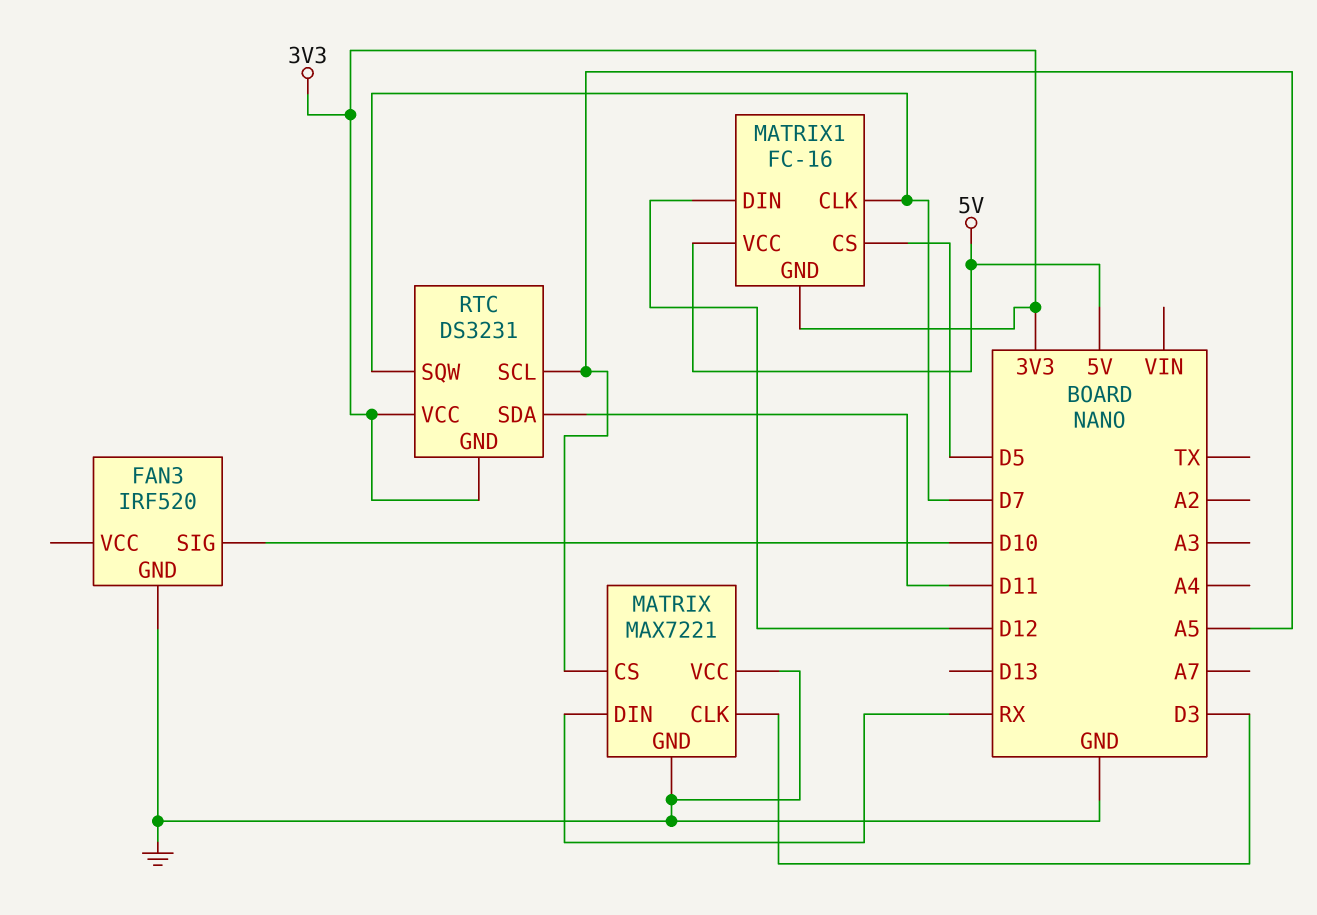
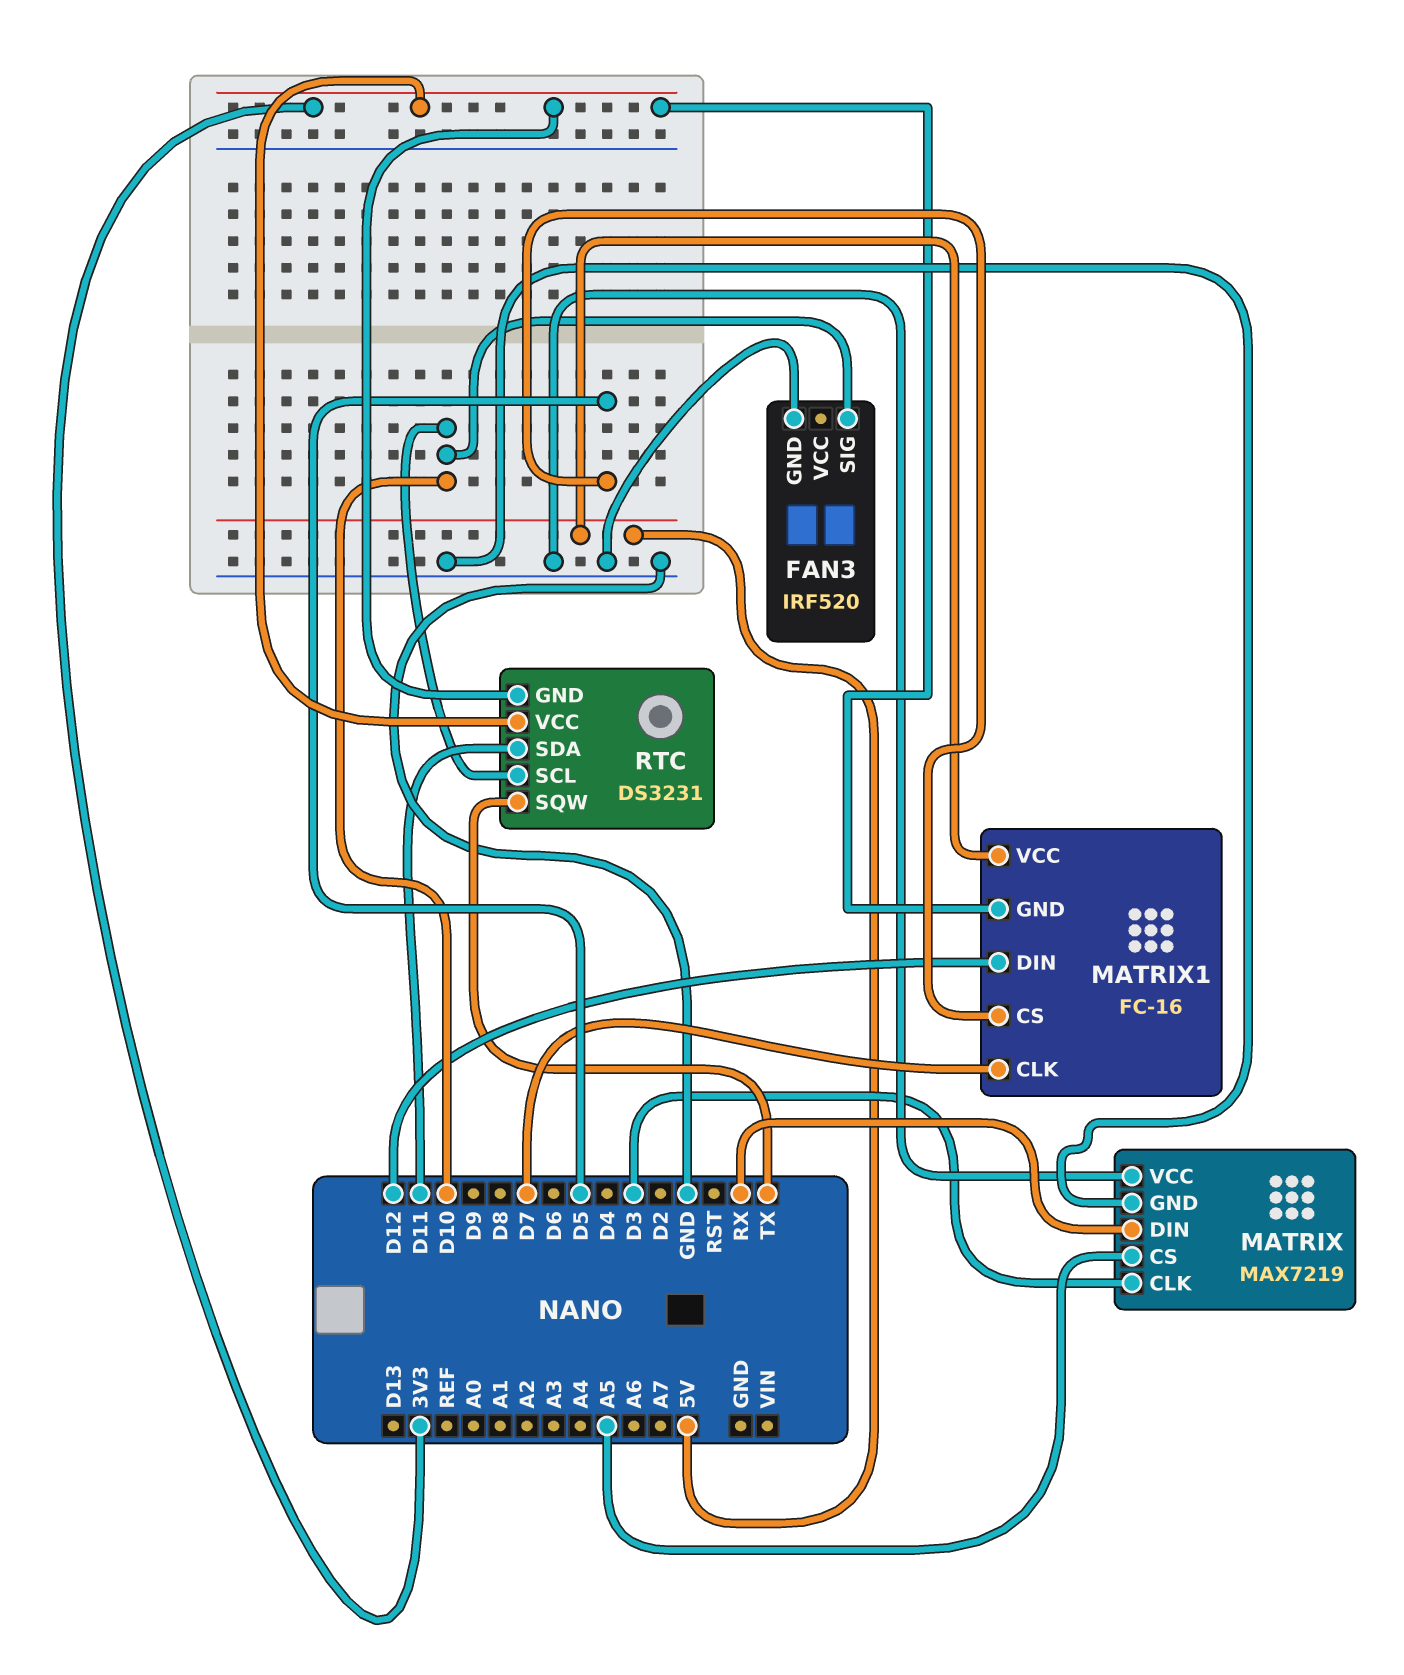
MATRIX: MAX7221 -> MAX7219
RTC pin SCL: A5 -> D10
RTC pin SQW: D7 -> TX

